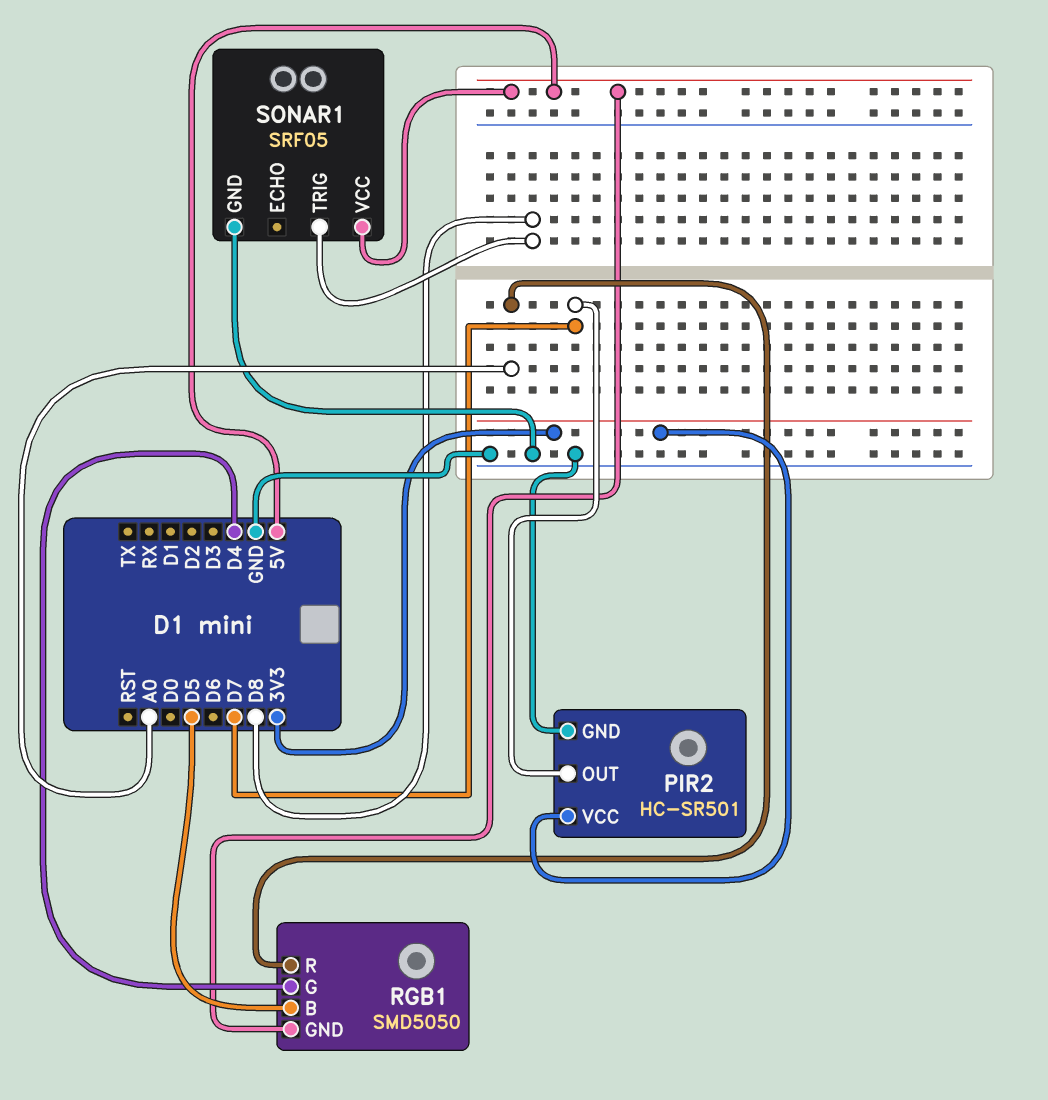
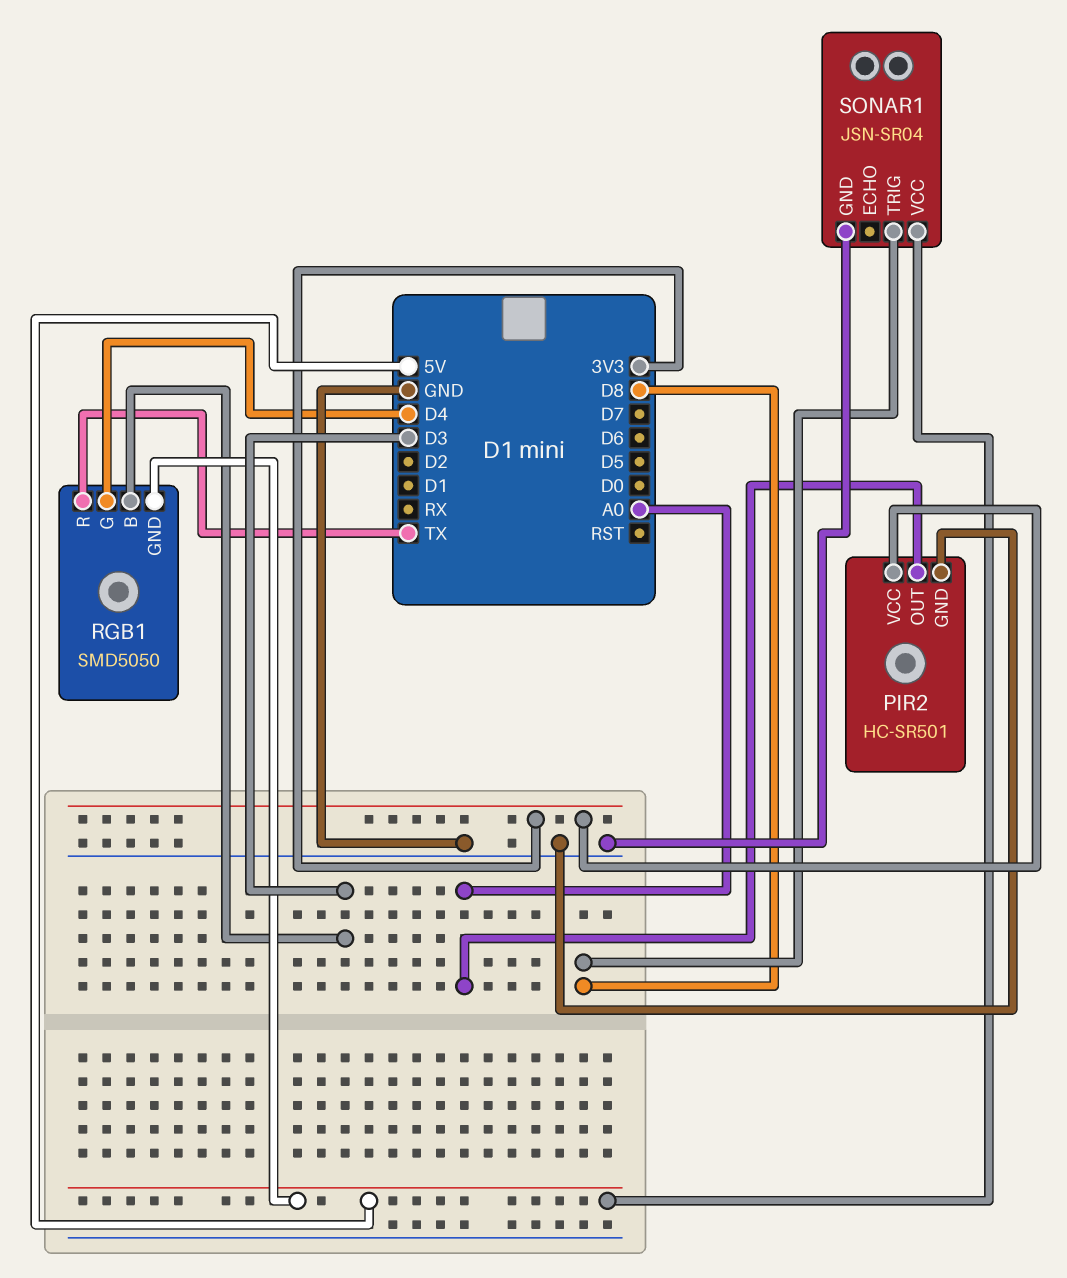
PIR2 pin OUT: D7 -> A0
RGB1 pin B: D5 -> D3
RGB1 pin R: A0 -> TX
SONAR1: SRF05 -> JSN-SR04

